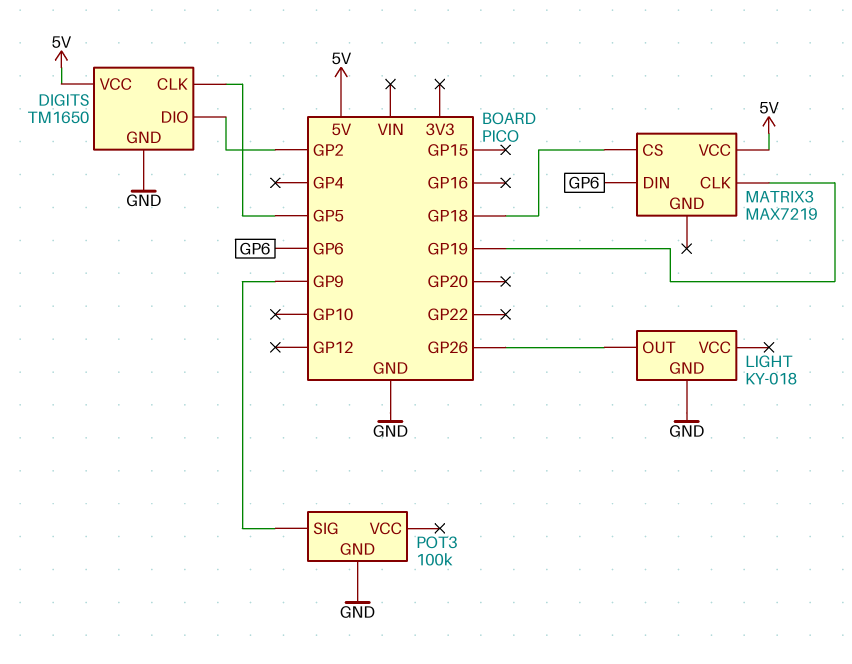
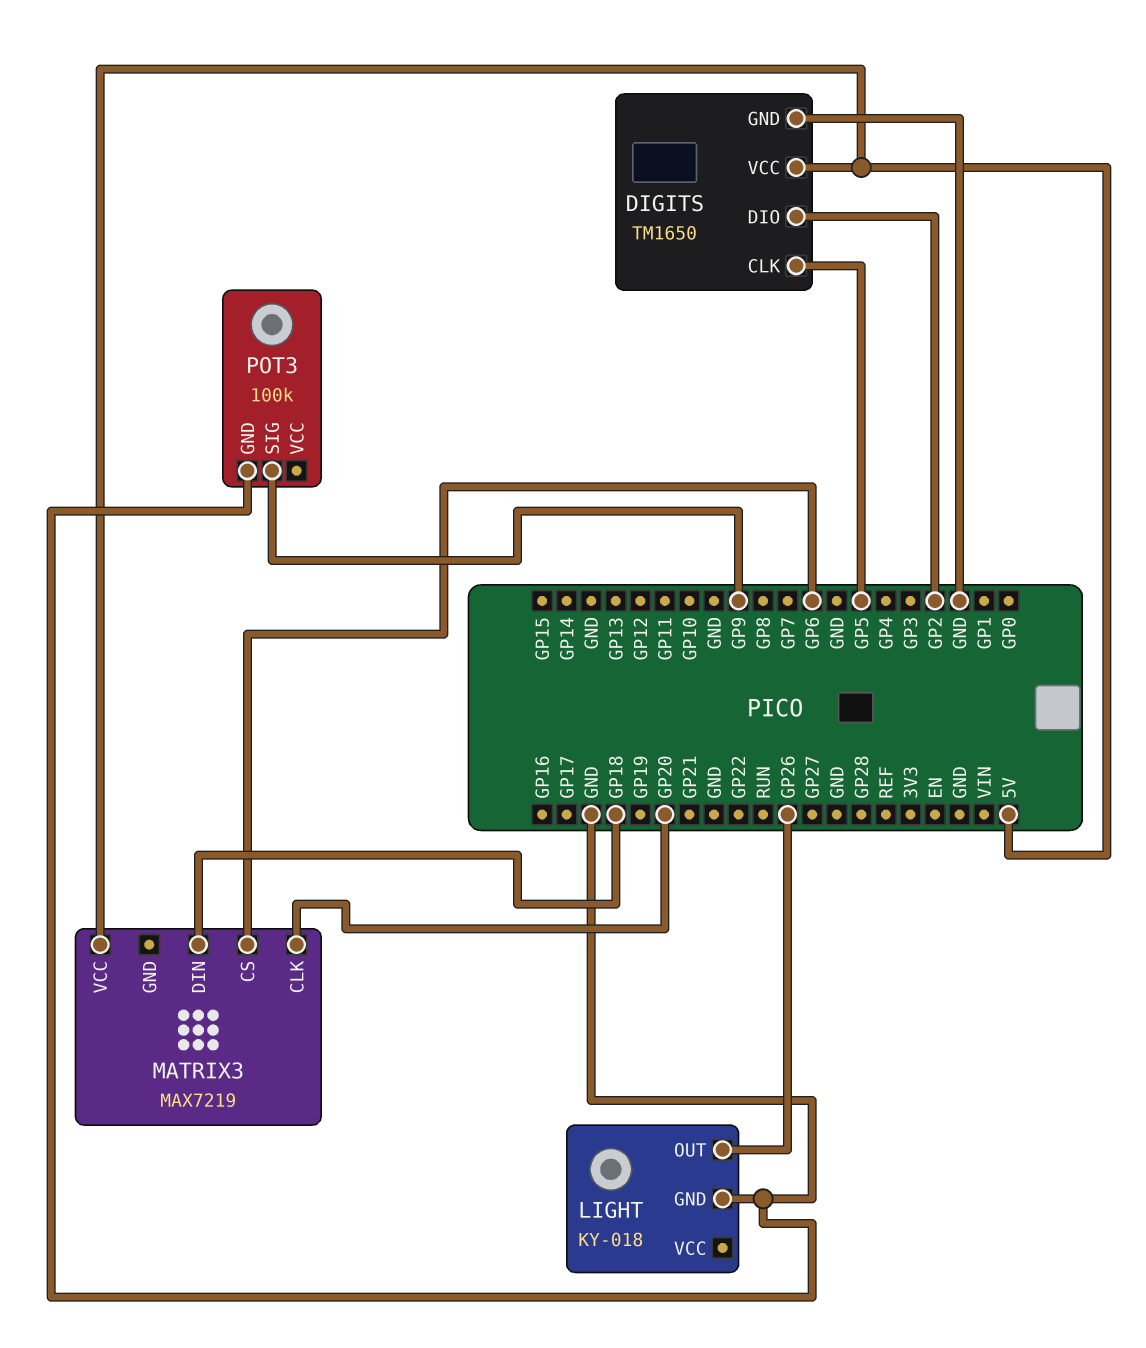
MATRIX3 pin CLK: GP19 -> GP20
MATRIX3 pin CS: GP18 -> GP6
MATRIX3 pin DIN: GP6 -> GP18

